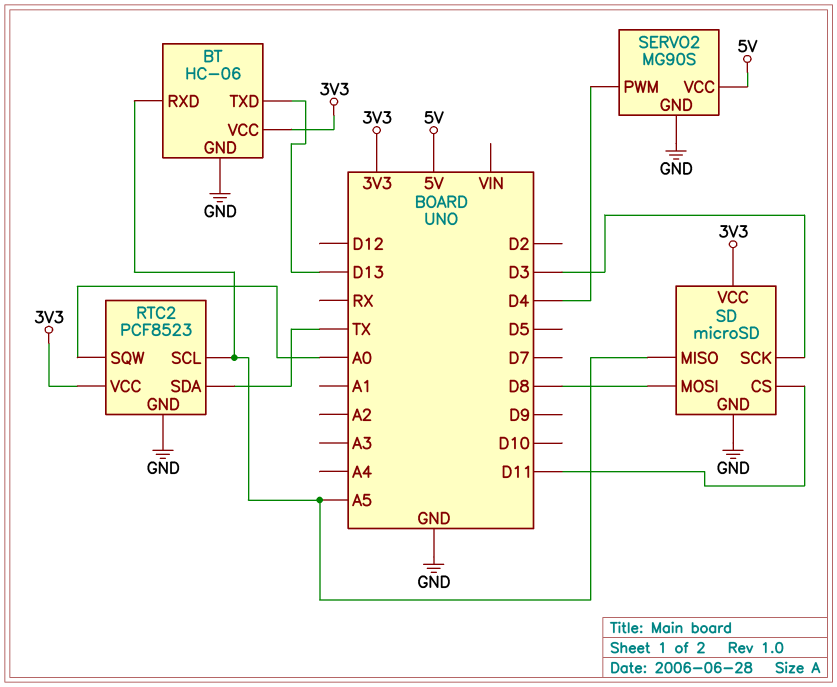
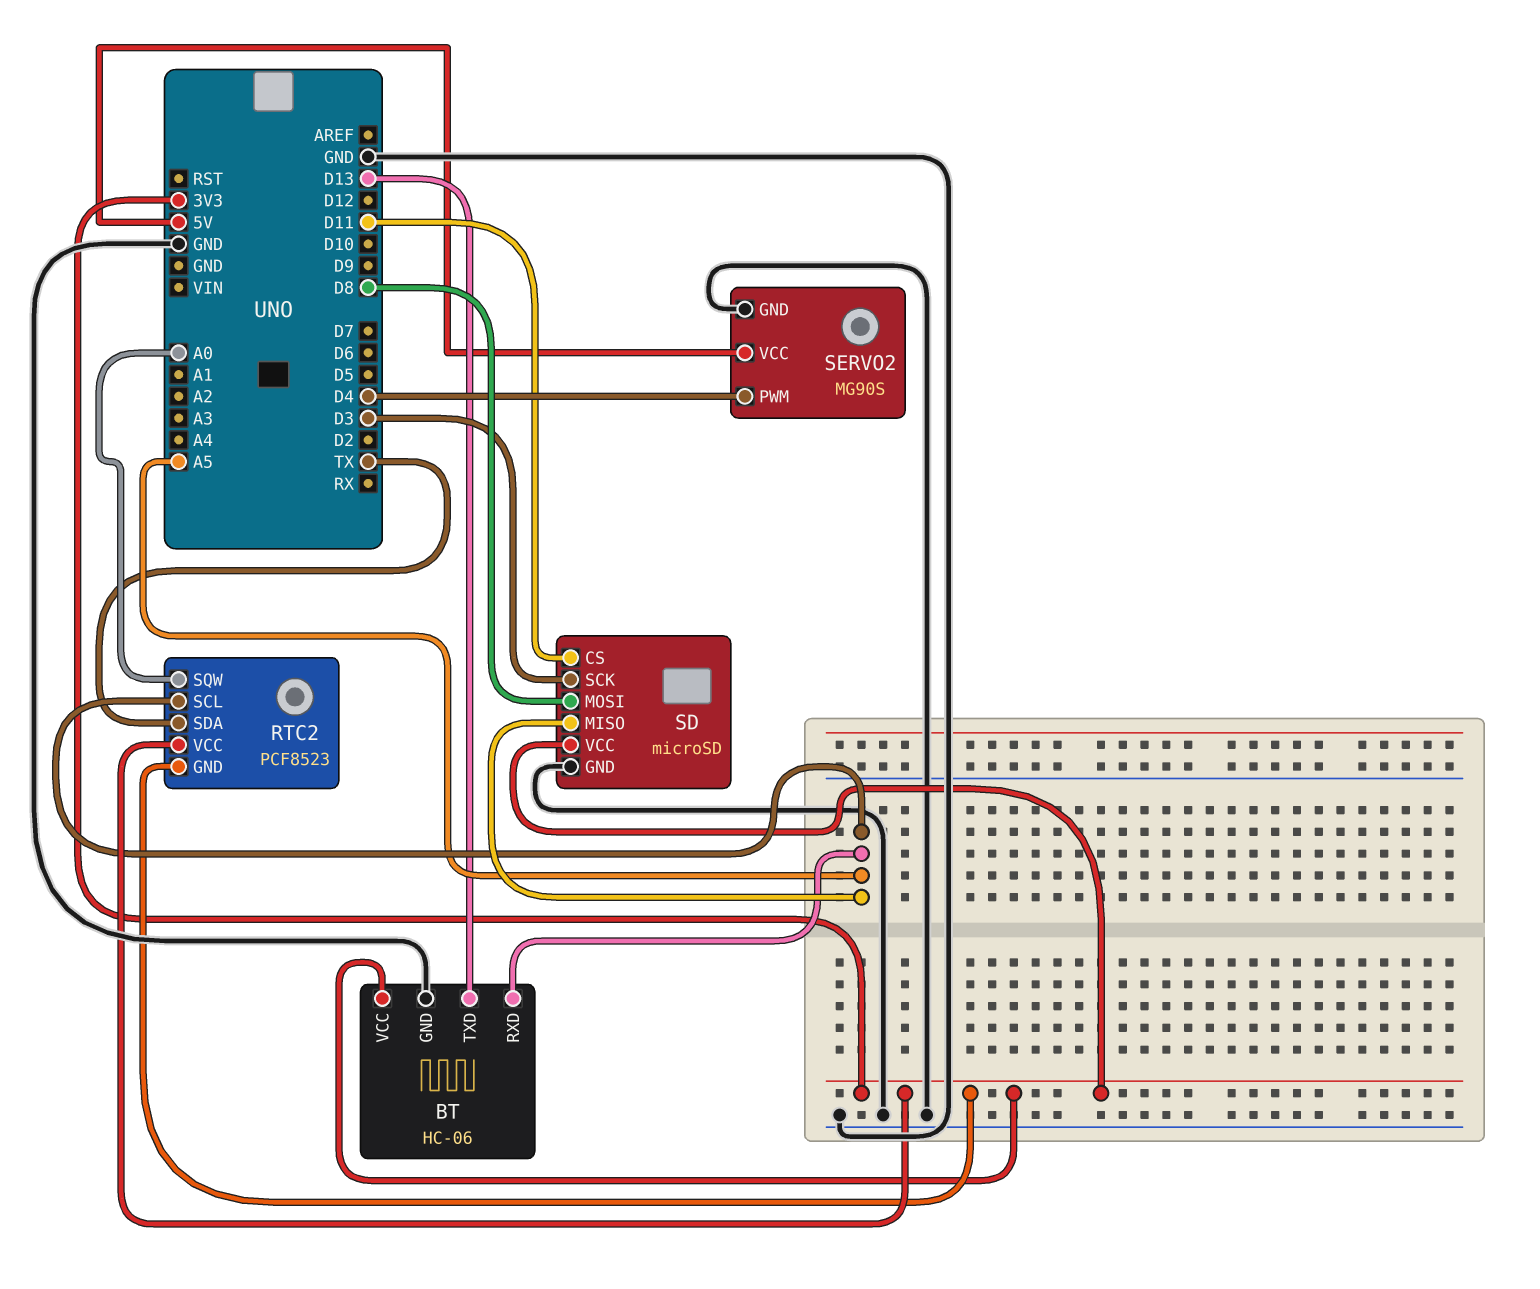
RTC2 pin GND: GND -> 3V3

